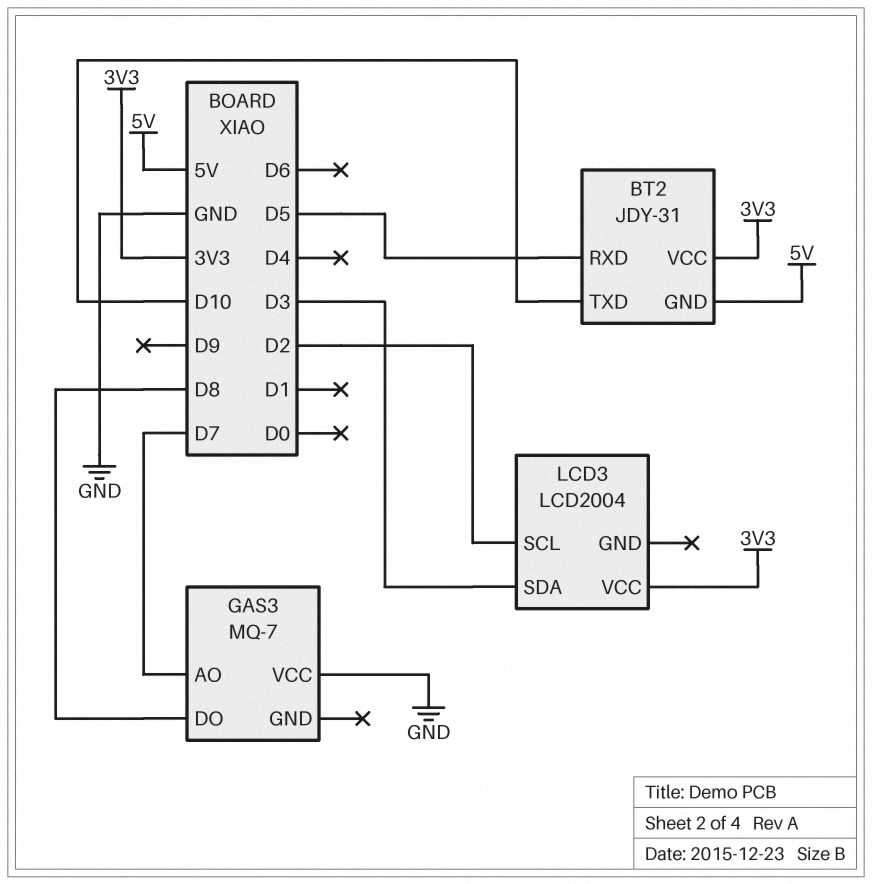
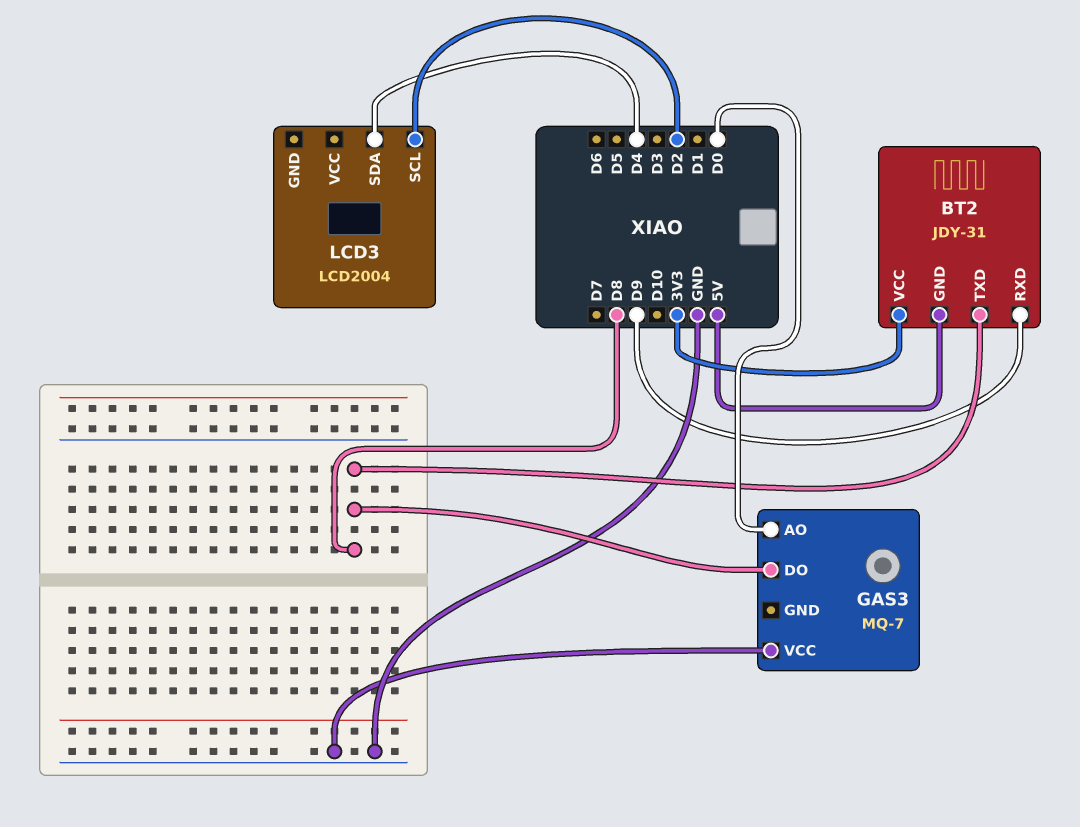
BT2 pin RXD: D5 -> D9
BT2 pin TXD: D10 -> D8
GAS3 pin AO: D7 -> D0
LCD3 pin SDA: D3 -> D4
LCD3 pin VCC: 3V3 -> none

